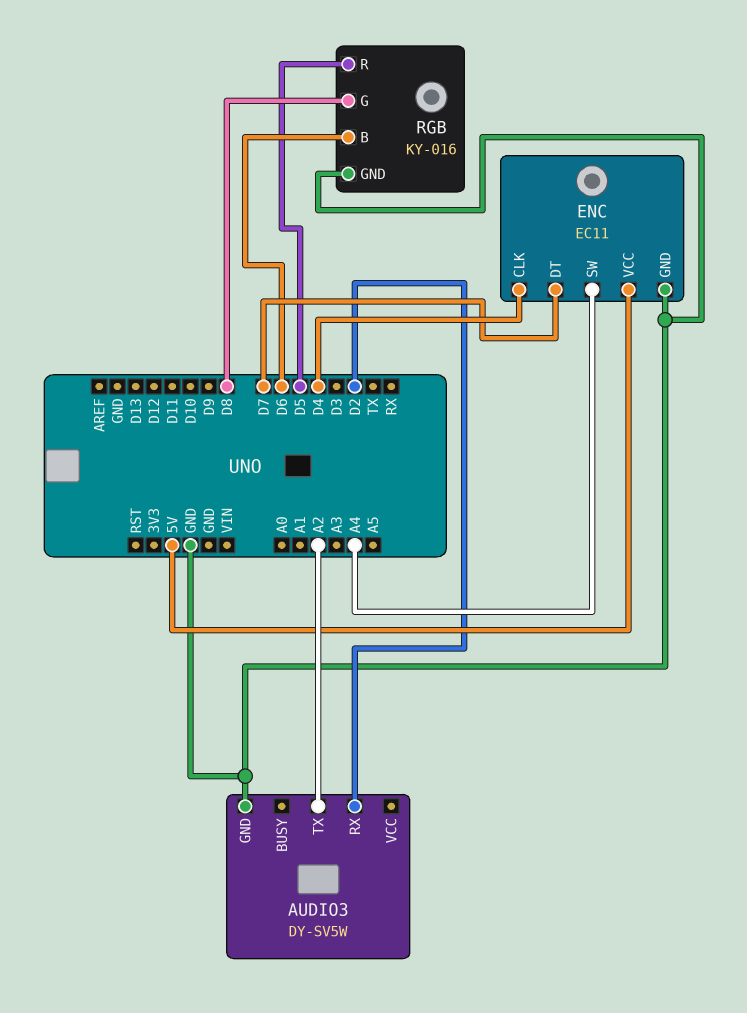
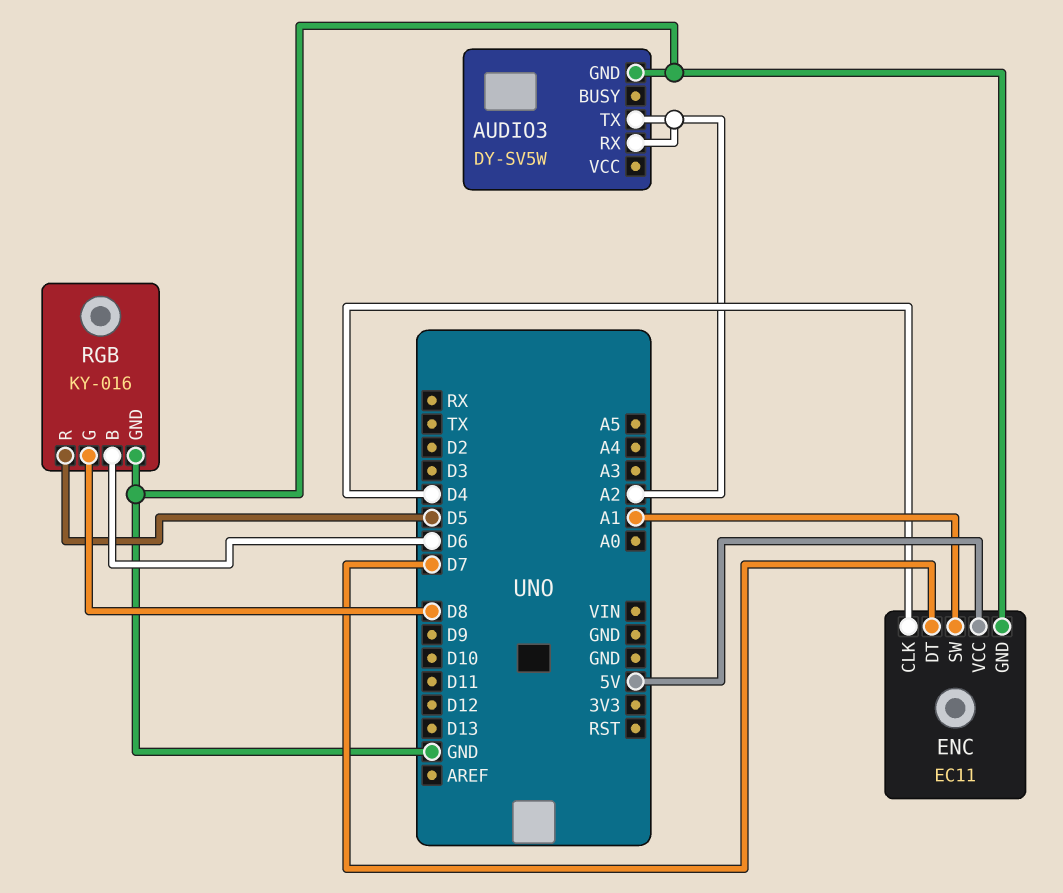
AUDIO3 pin RX: D2 -> A2
ENC pin SW: A4 -> A1

